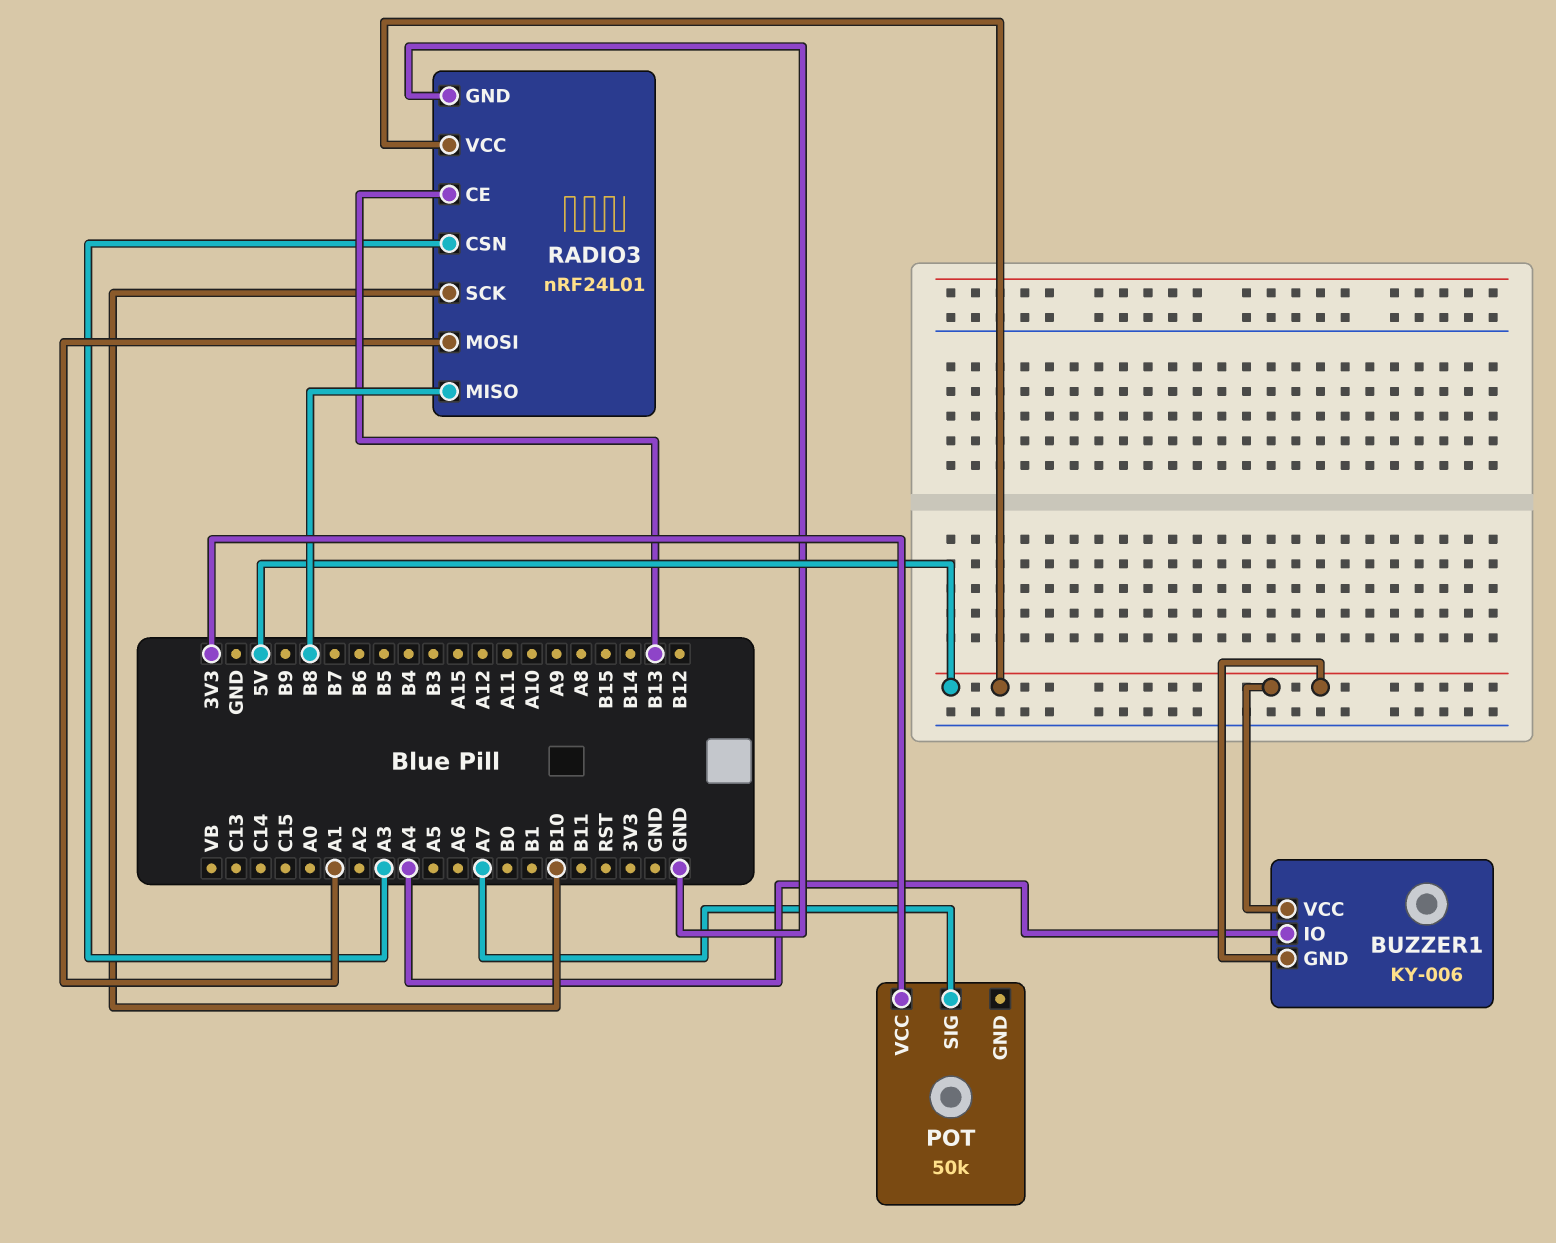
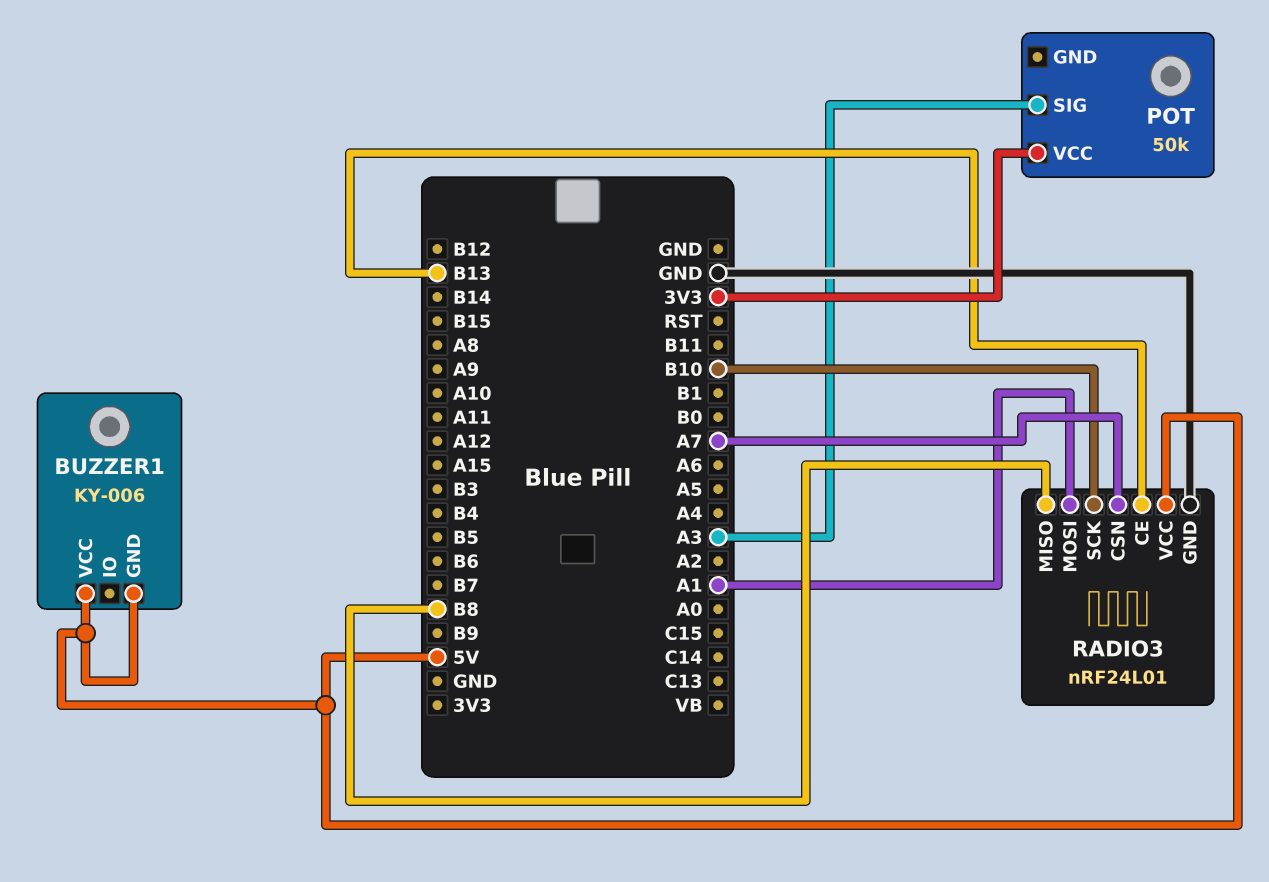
BUZZER1 pin IO: A4 -> none
POT pin SIG: A7 -> A3
RADIO3 pin CSN: A3 -> A7

